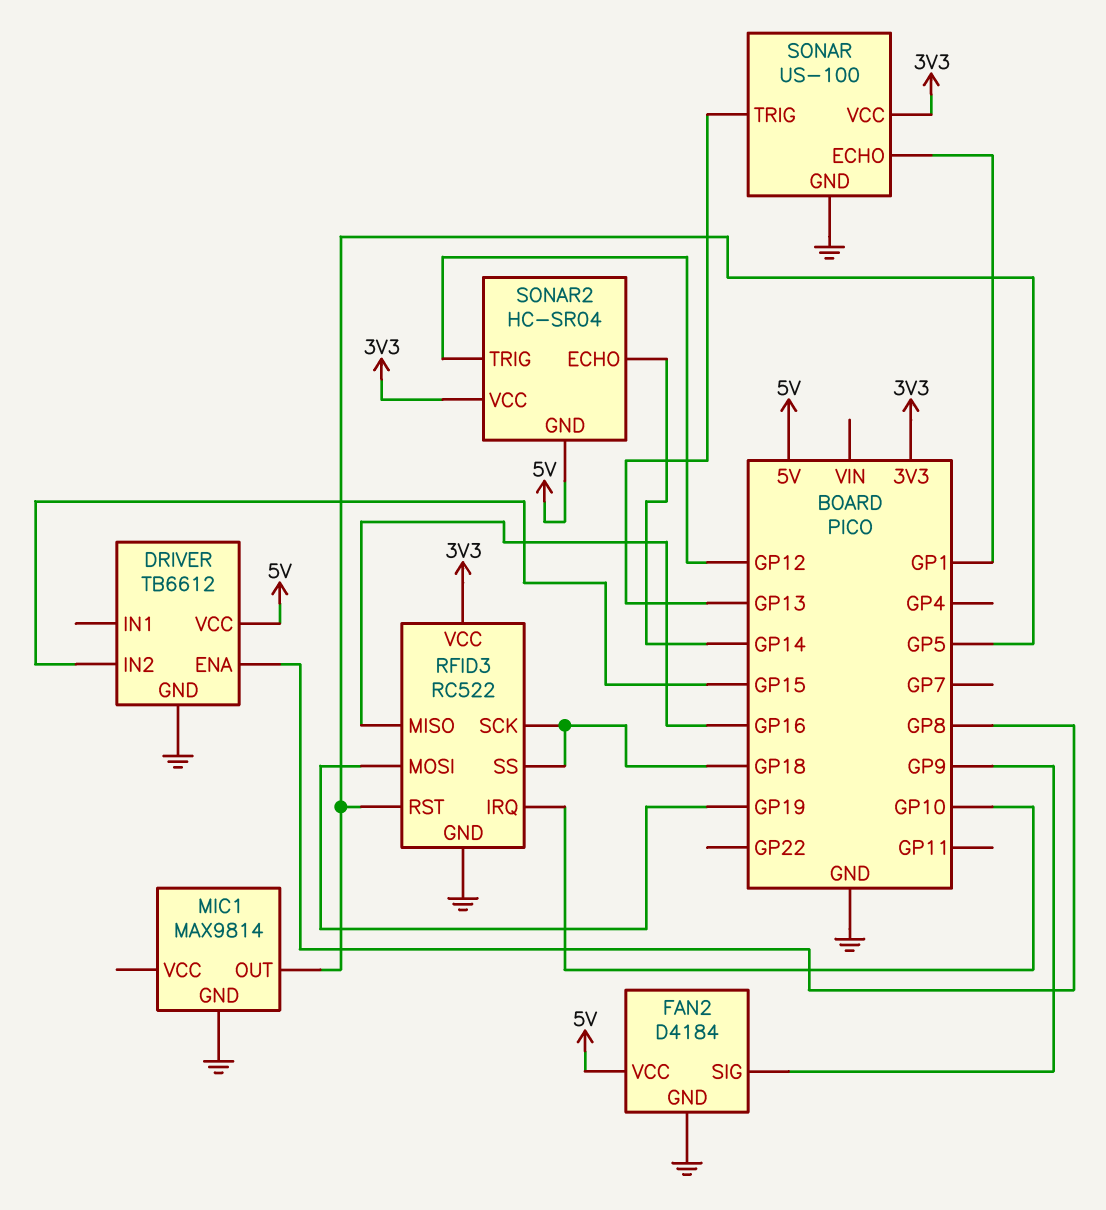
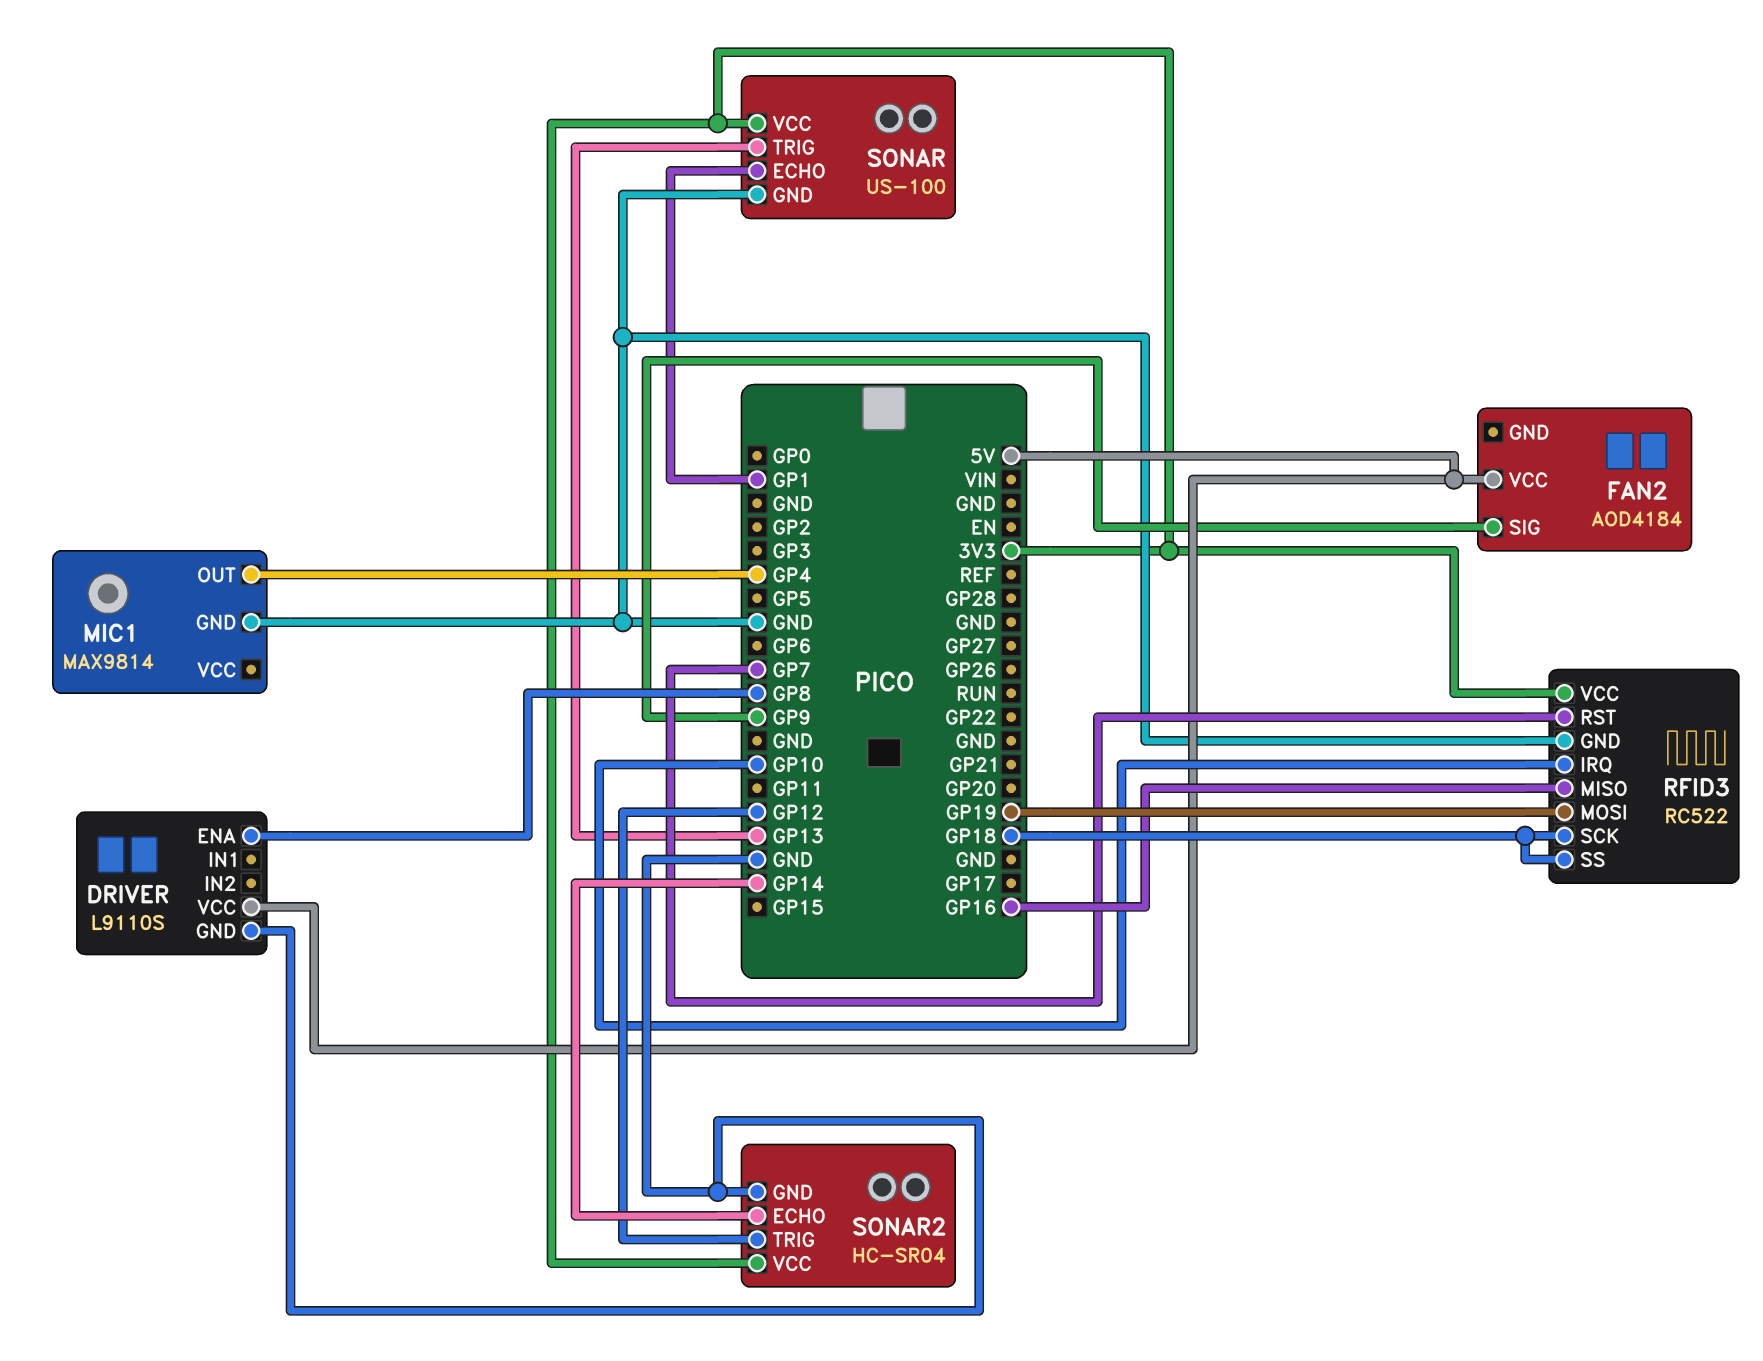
DRIVER: TB6612 -> L9110S
DRIVER pin IN2: GP15 -> none
FAN2: D4184 -> AOD4184
FAN2 pin GND: GND -> none
MIC1 pin OUT: GP5 -> GP4
RFID3 pin RST: GP5 -> GP7
SONAR2 pin GND: 5V -> GND

